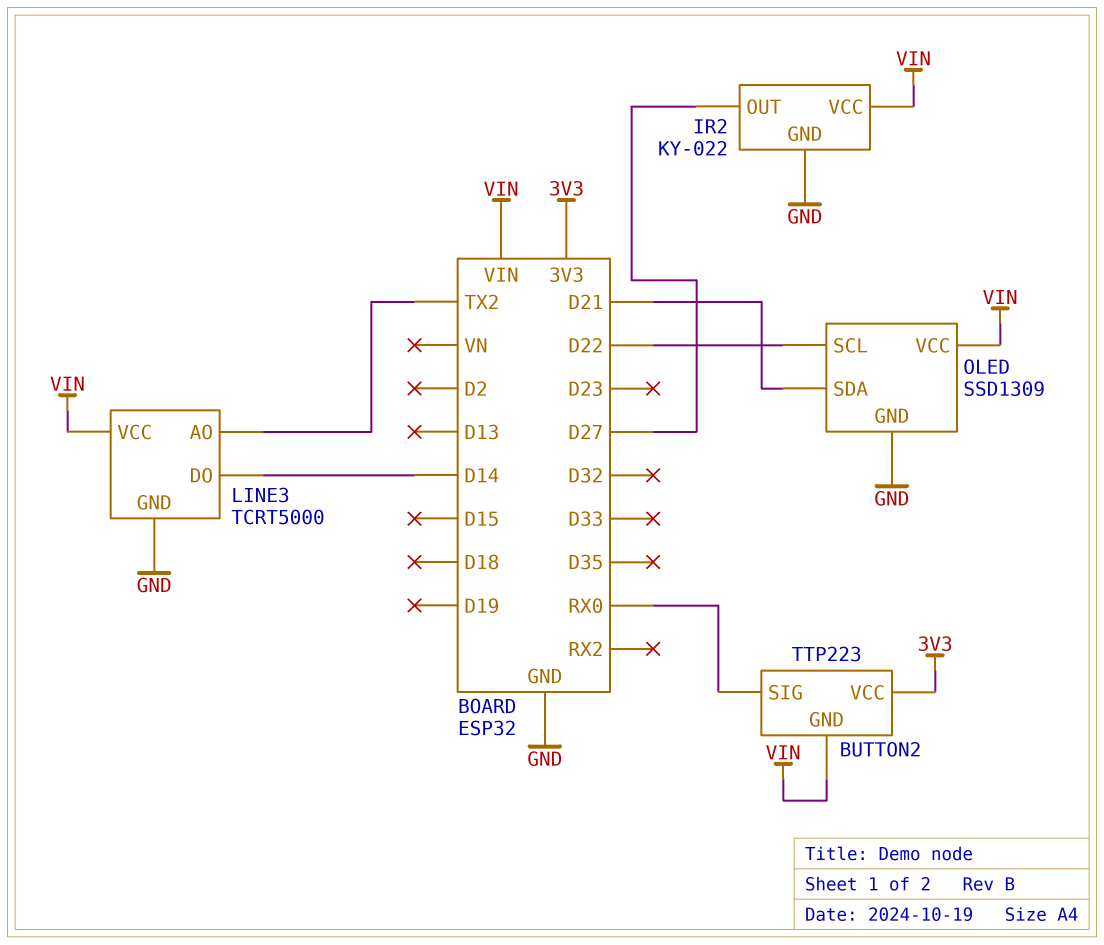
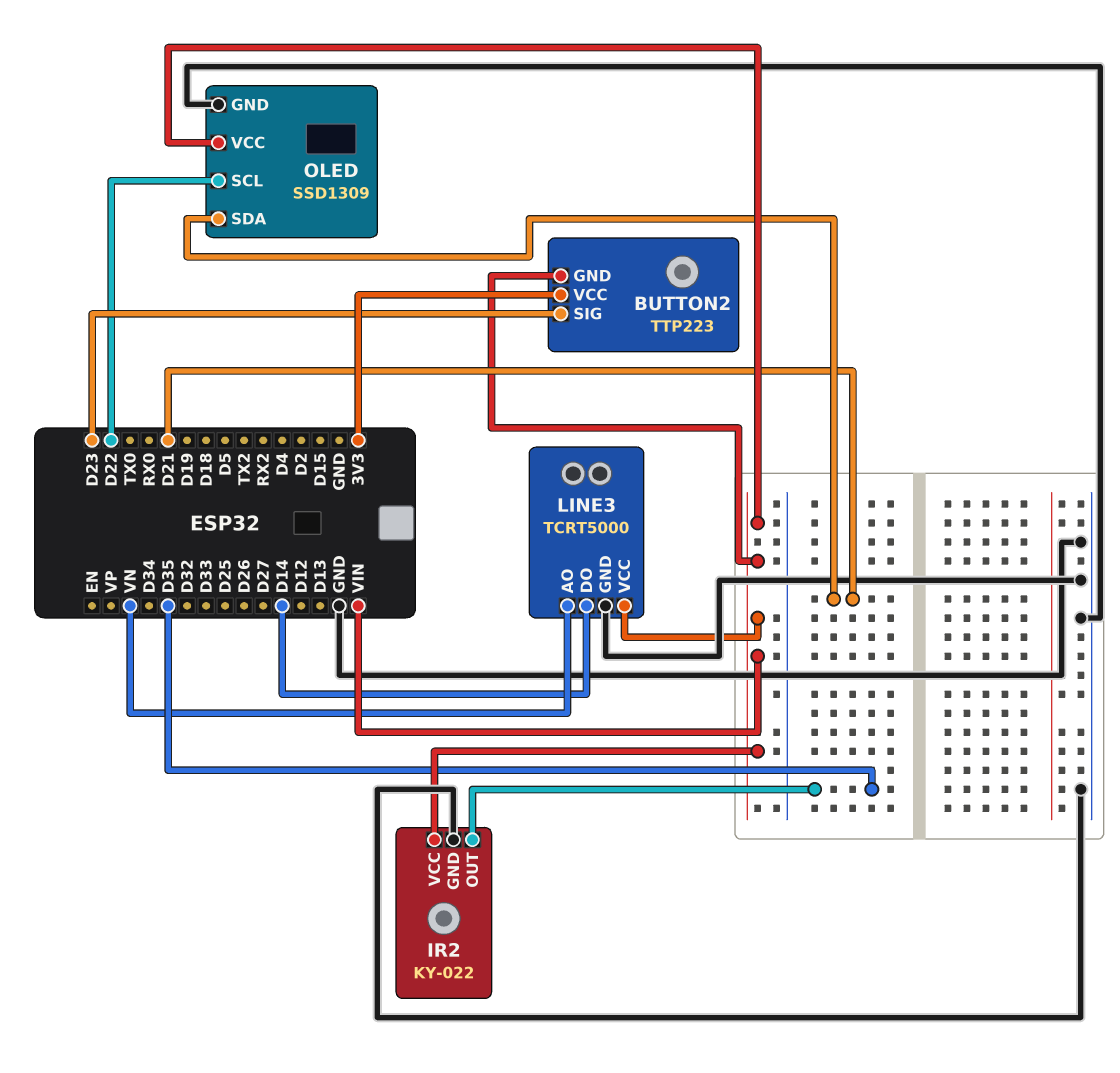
BUTTON2 pin SIG: RX0 -> D23
IR2 pin OUT: D27 -> D35
LINE3 pin AO: TX2 -> VN

